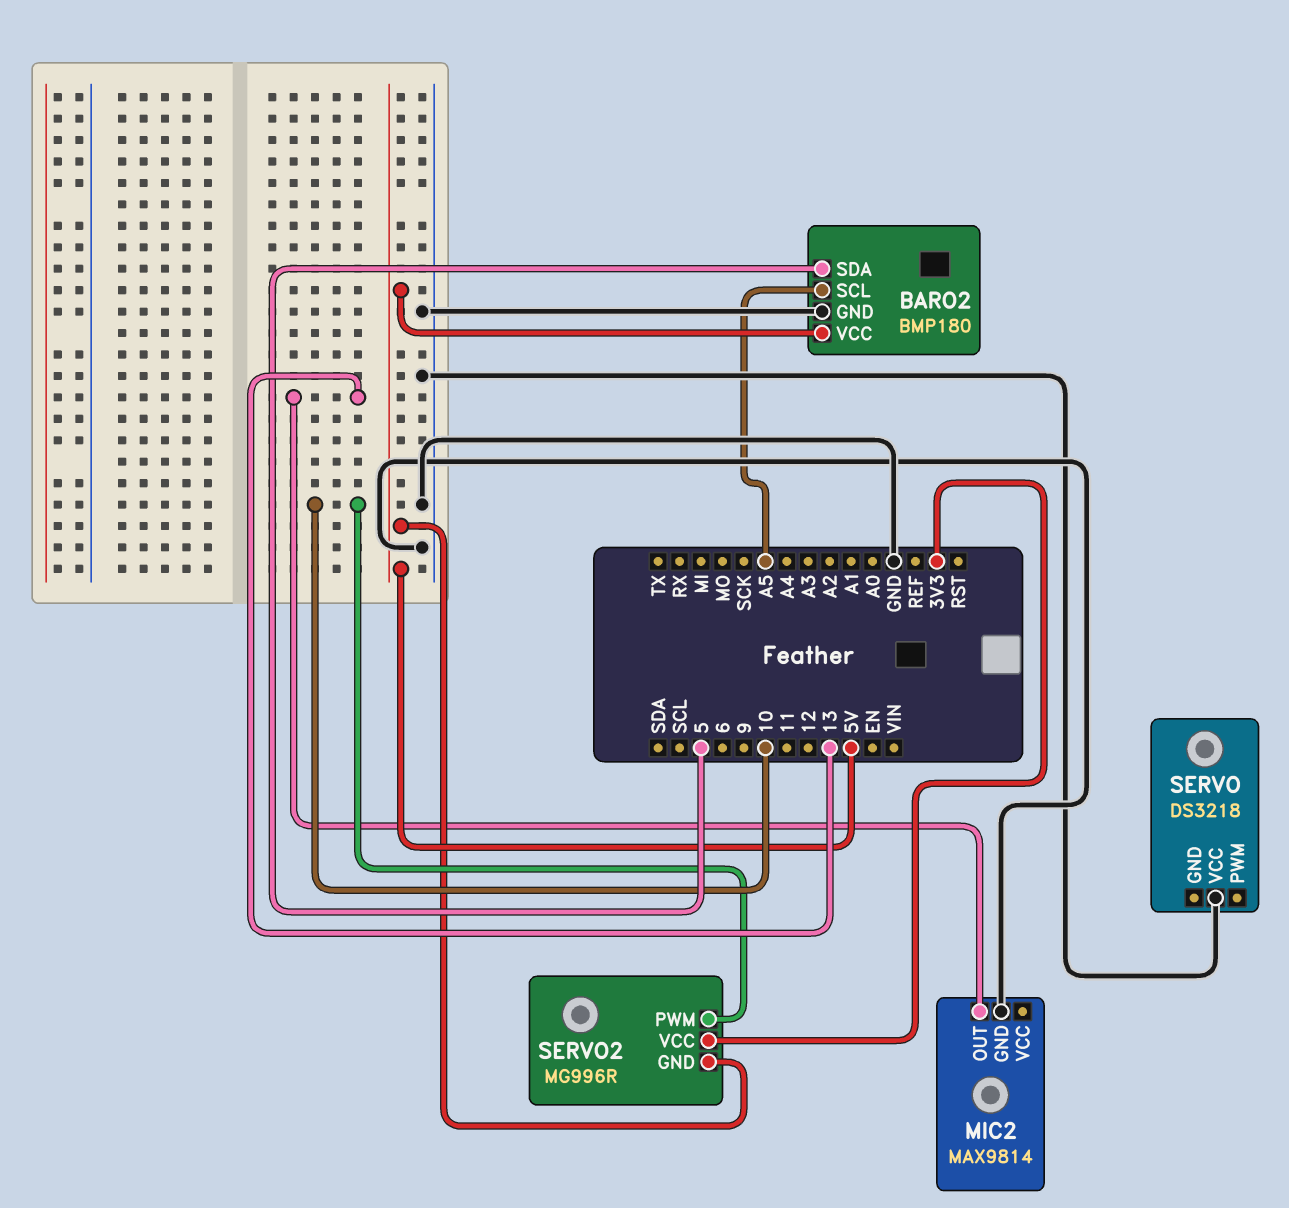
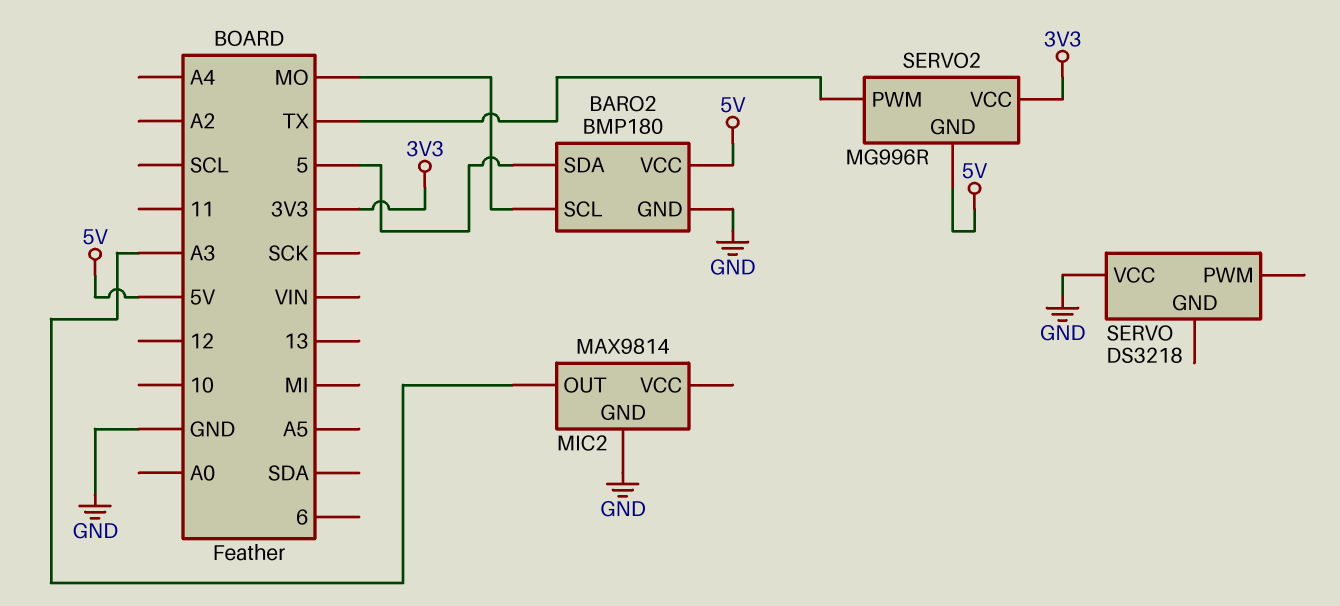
BARO2 pin SCL: A5 -> MO
MIC2 pin OUT: 13 -> A3
SERVO2 pin PWM: 10 -> TX

